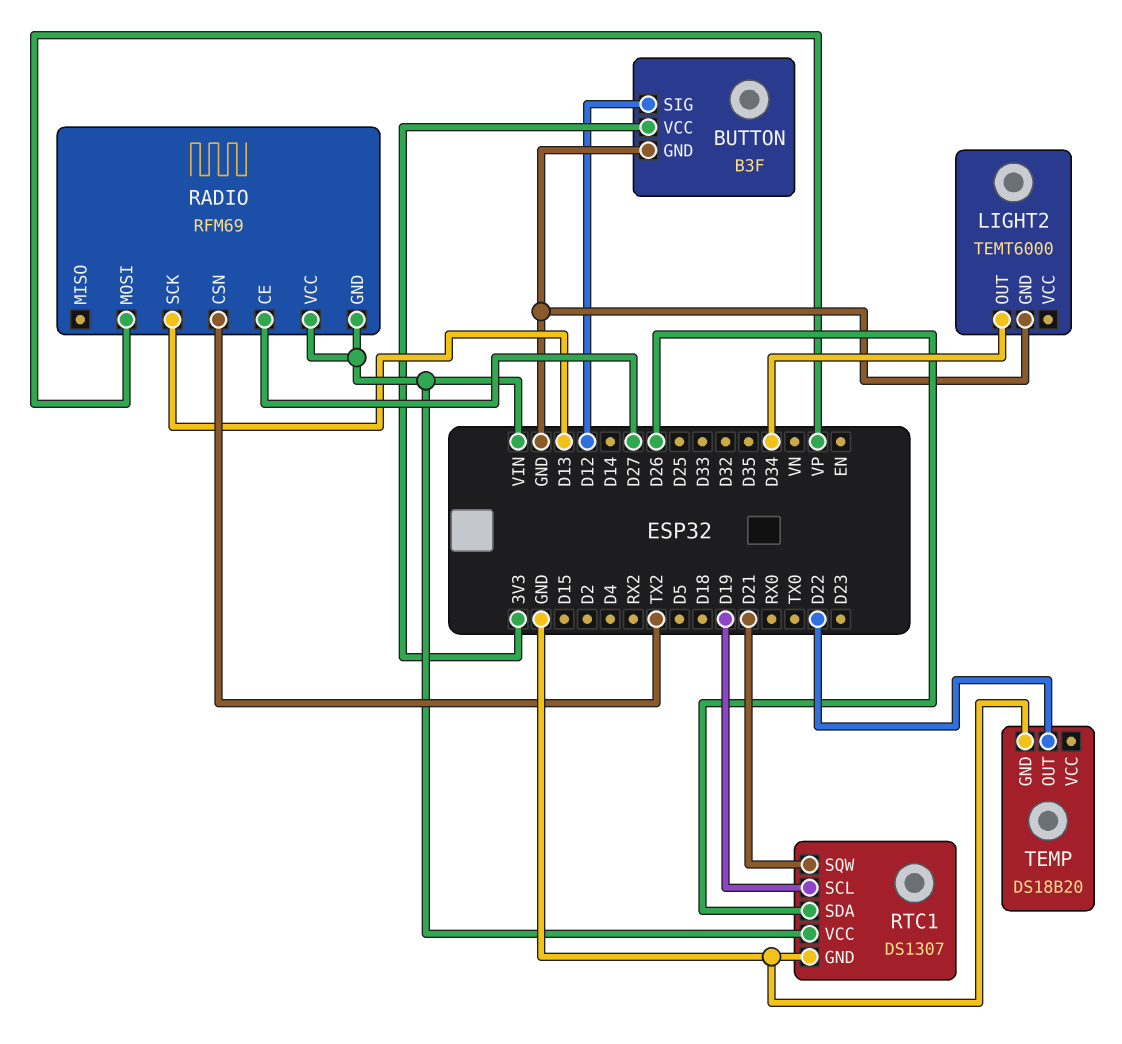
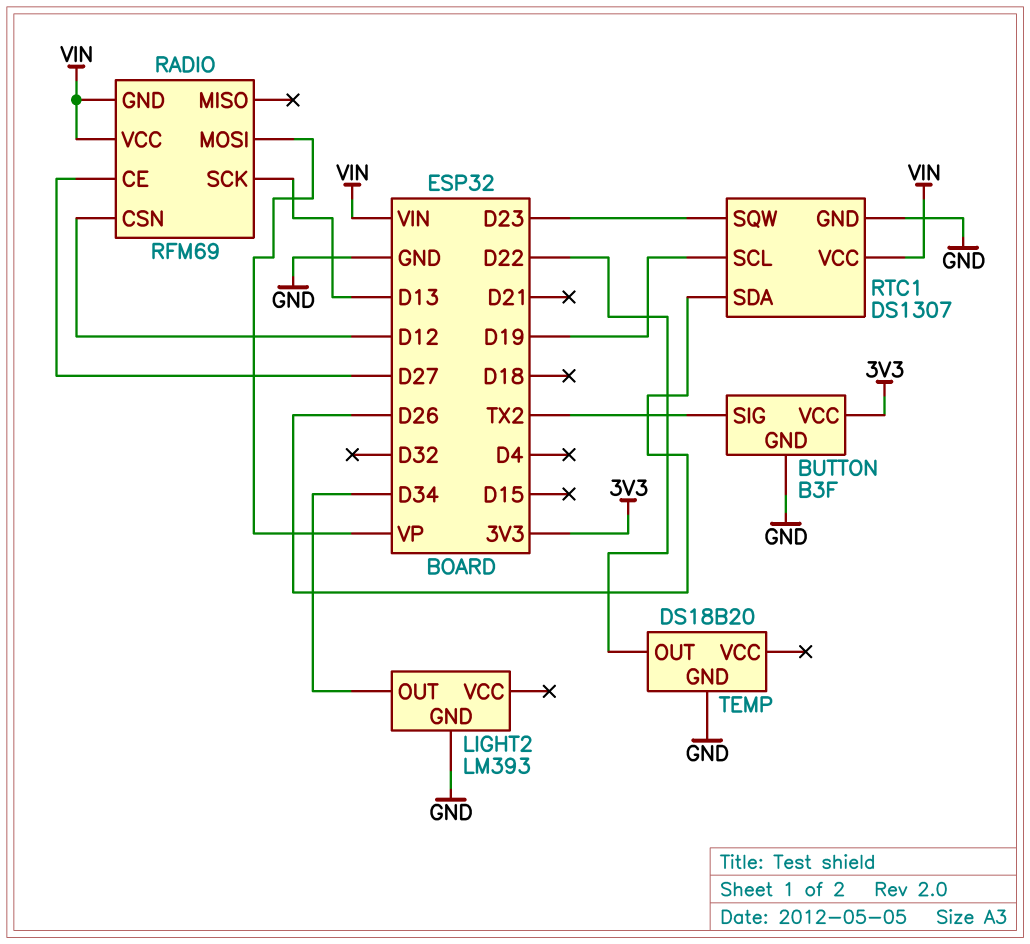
BUTTON pin SIG: D12 -> TX2
LIGHT2: TEMT6000 -> LM393
RADIO pin CSN: TX2 -> D12
RTC1 pin SQW: D21 -> D23

